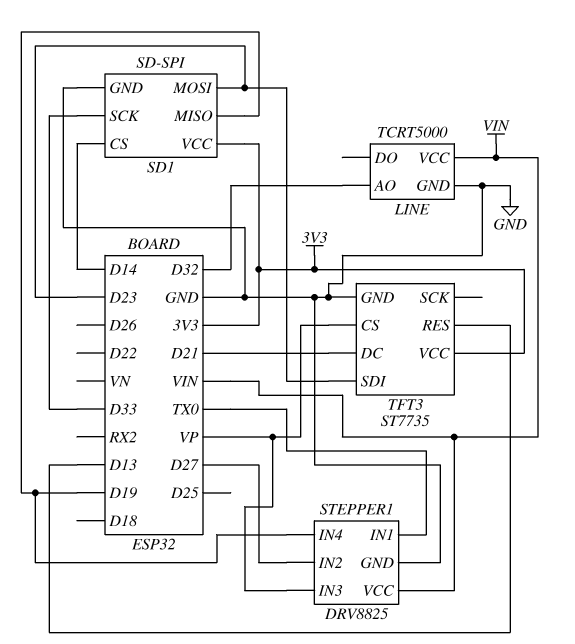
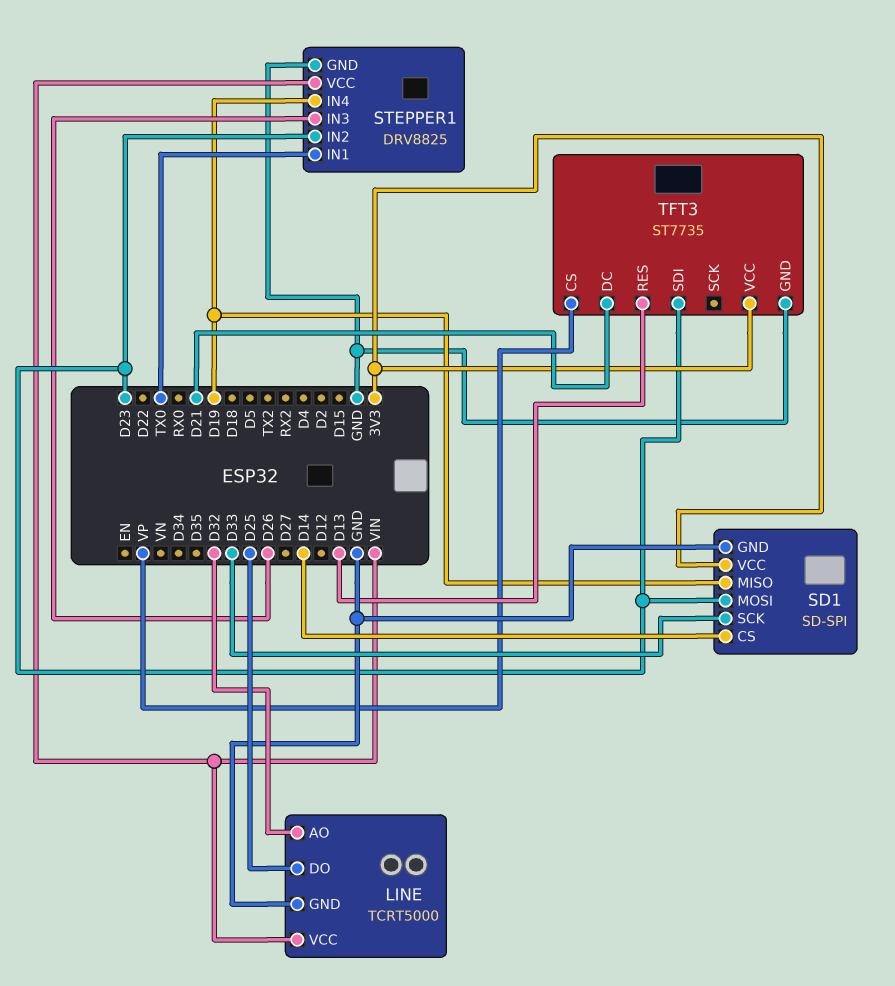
LINE pin DO: none -> D25
STEPPER1 pin IN2: D27 -> D23
STEPPER1 pin IN3: VP -> D26

